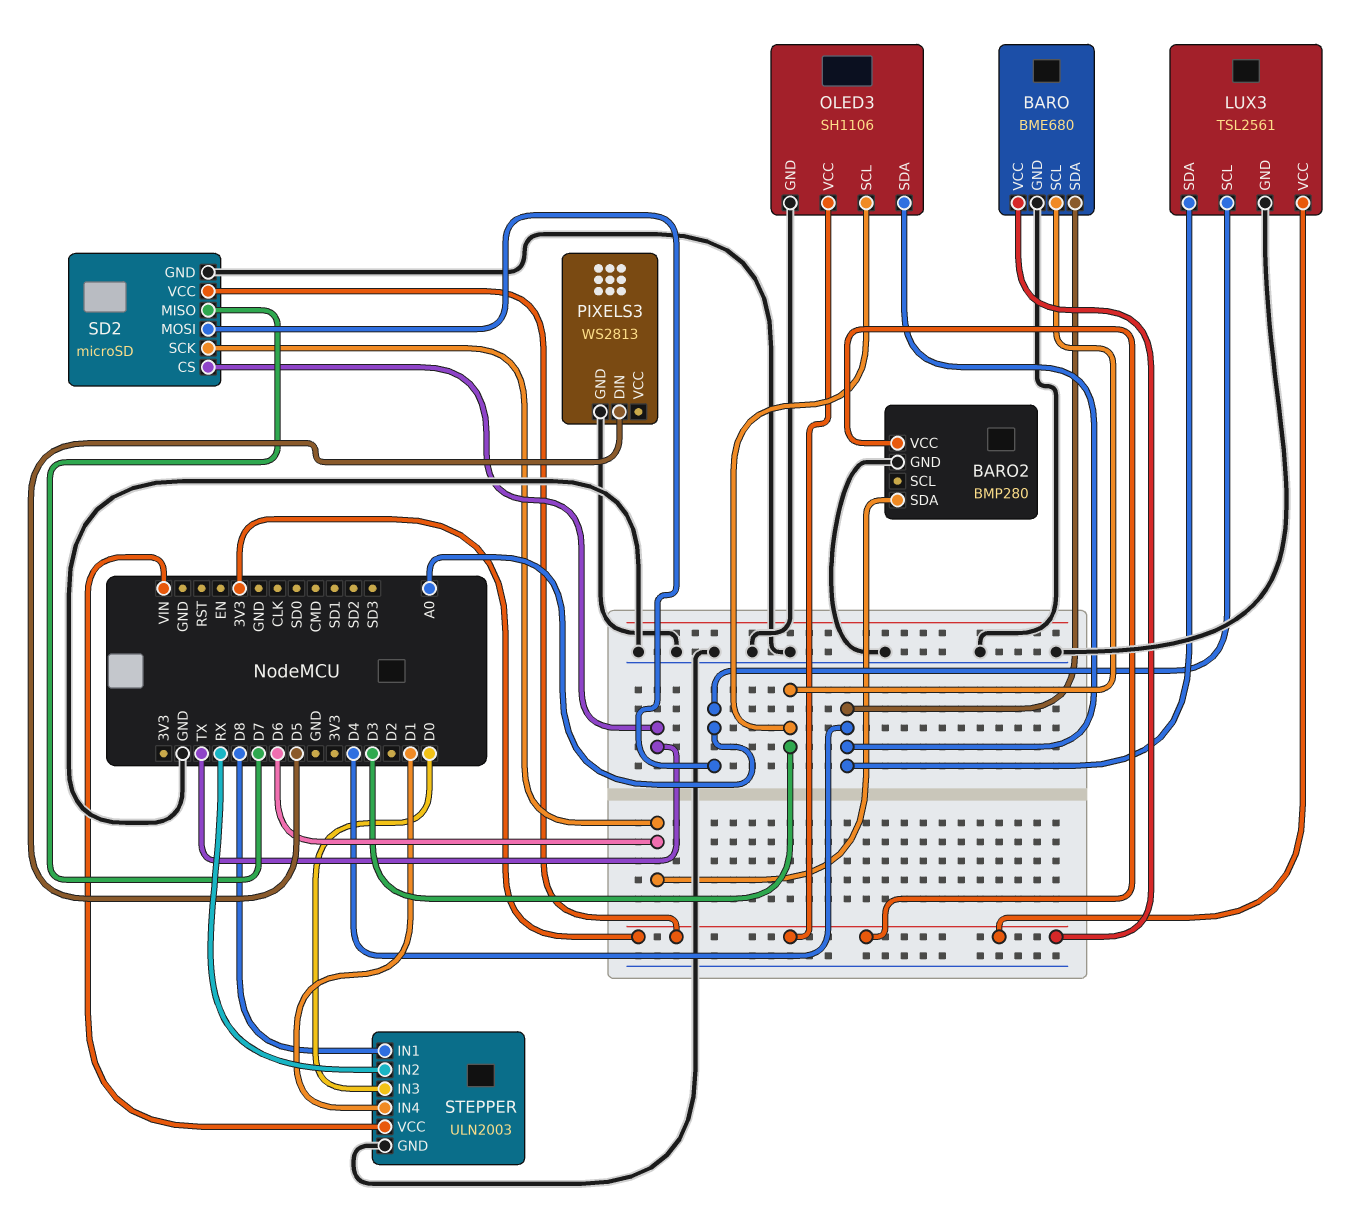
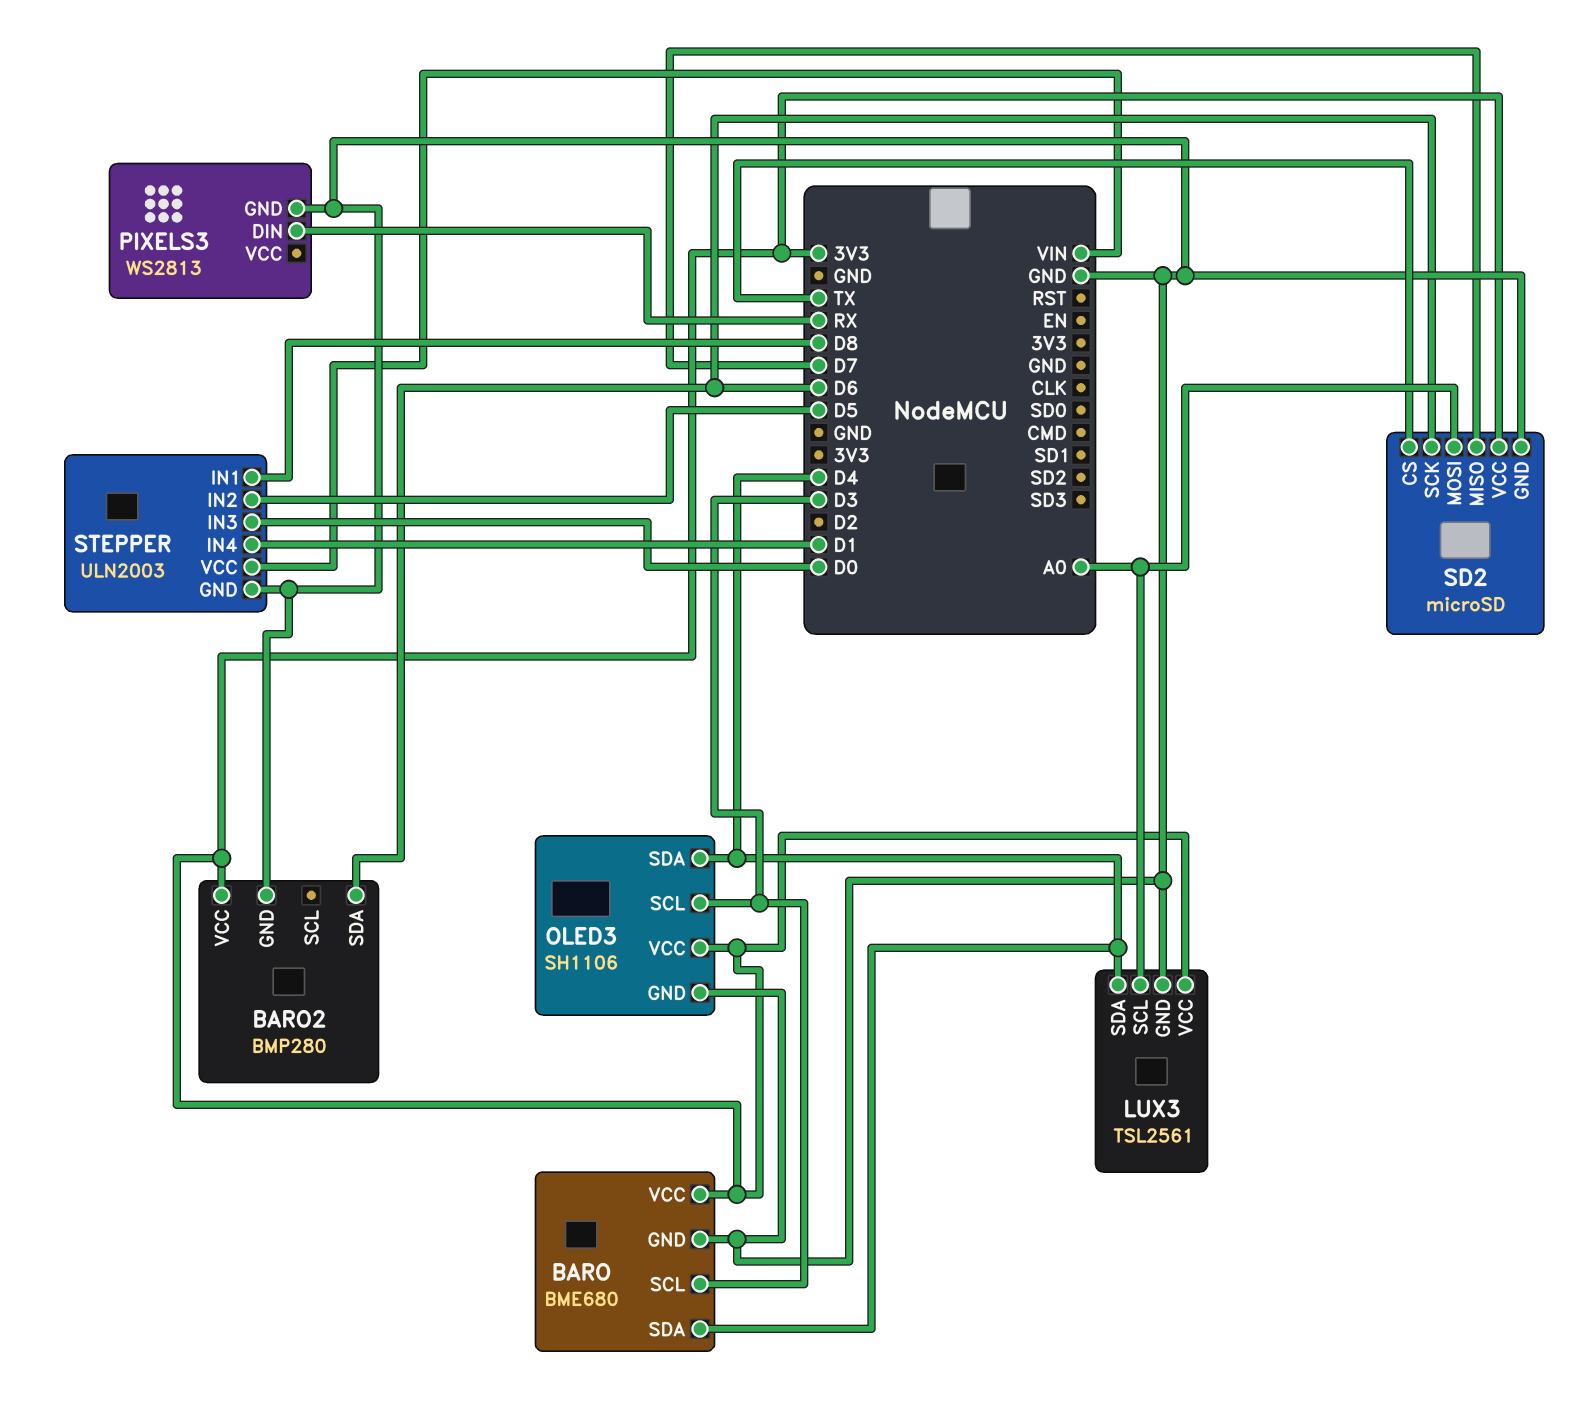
PIXELS3 pin DIN: D5 -> RX
STEPPER pin IN2: RX -> D5

